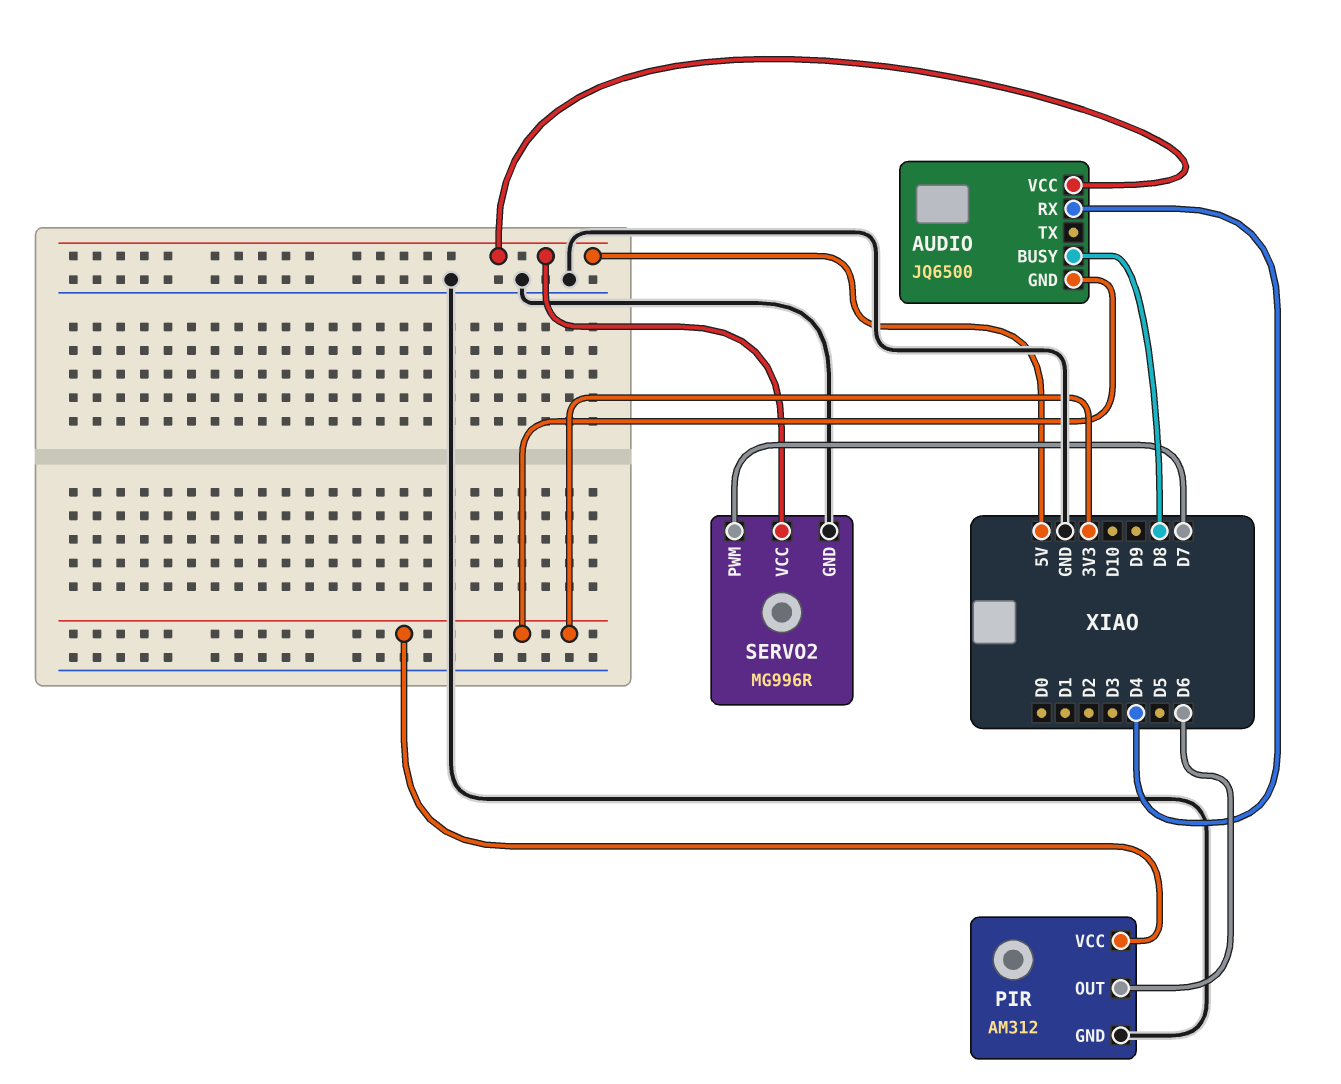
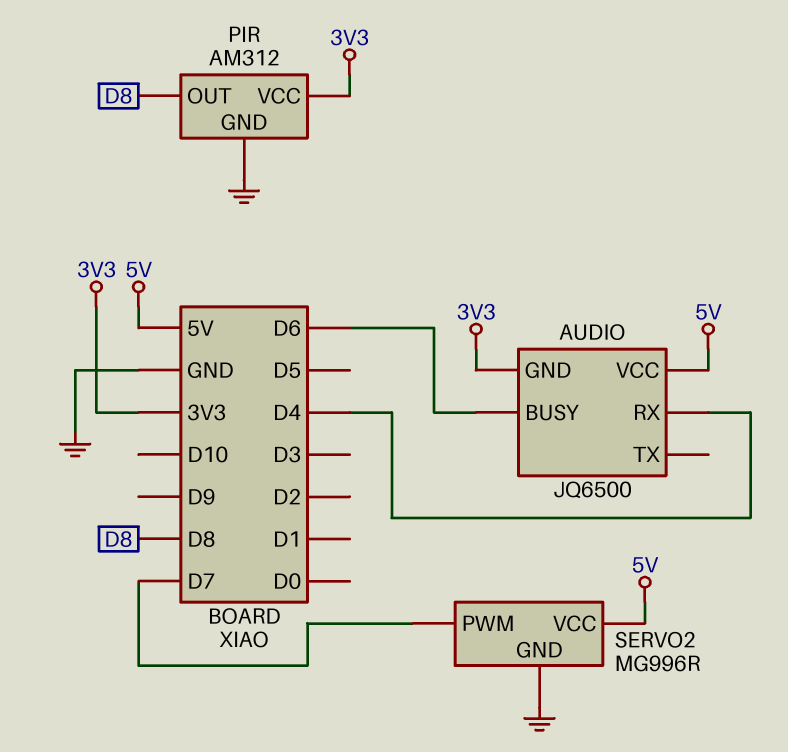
AUDIO pin BUSY: D8 -> D6
PIR pin OUT: D6 -> D8

